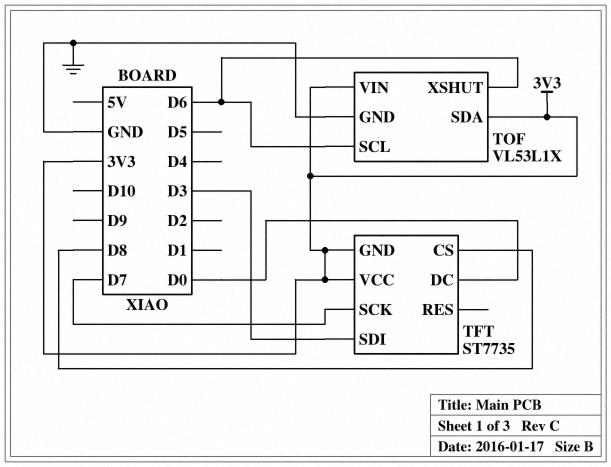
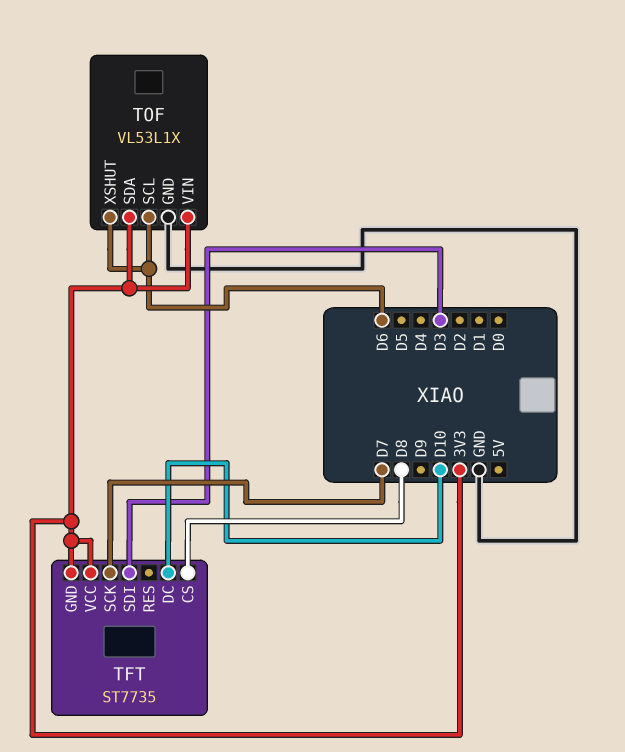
TFT pin DC: D0 -> D10

